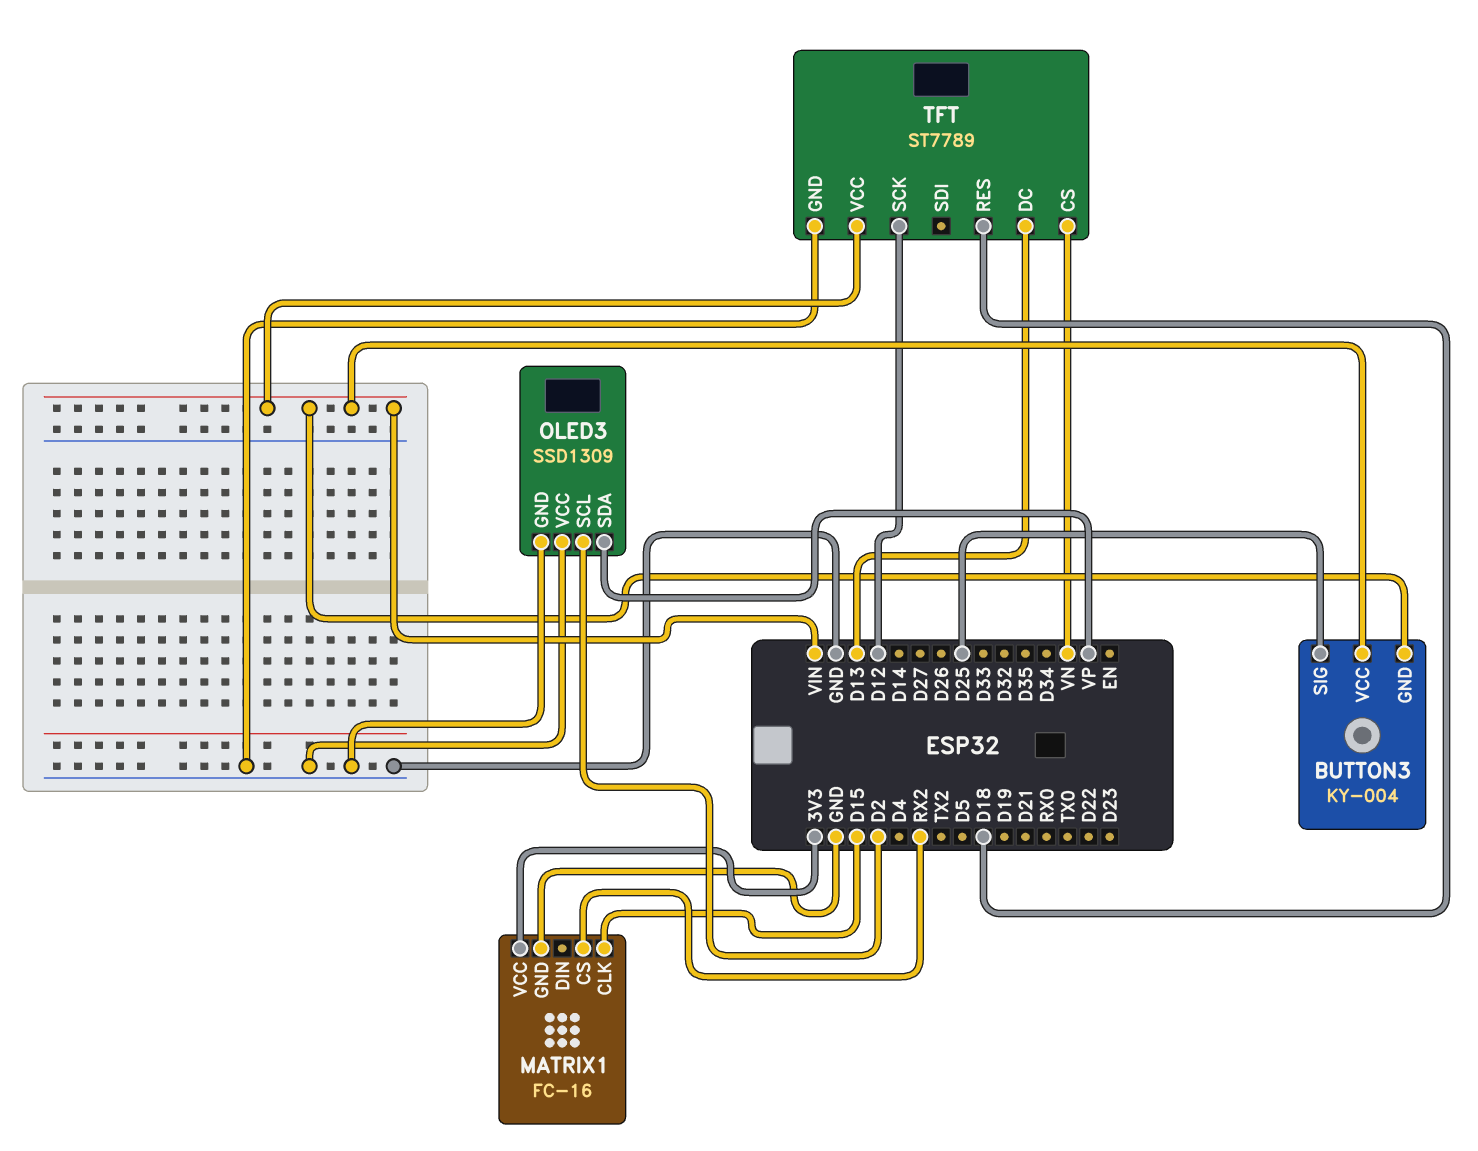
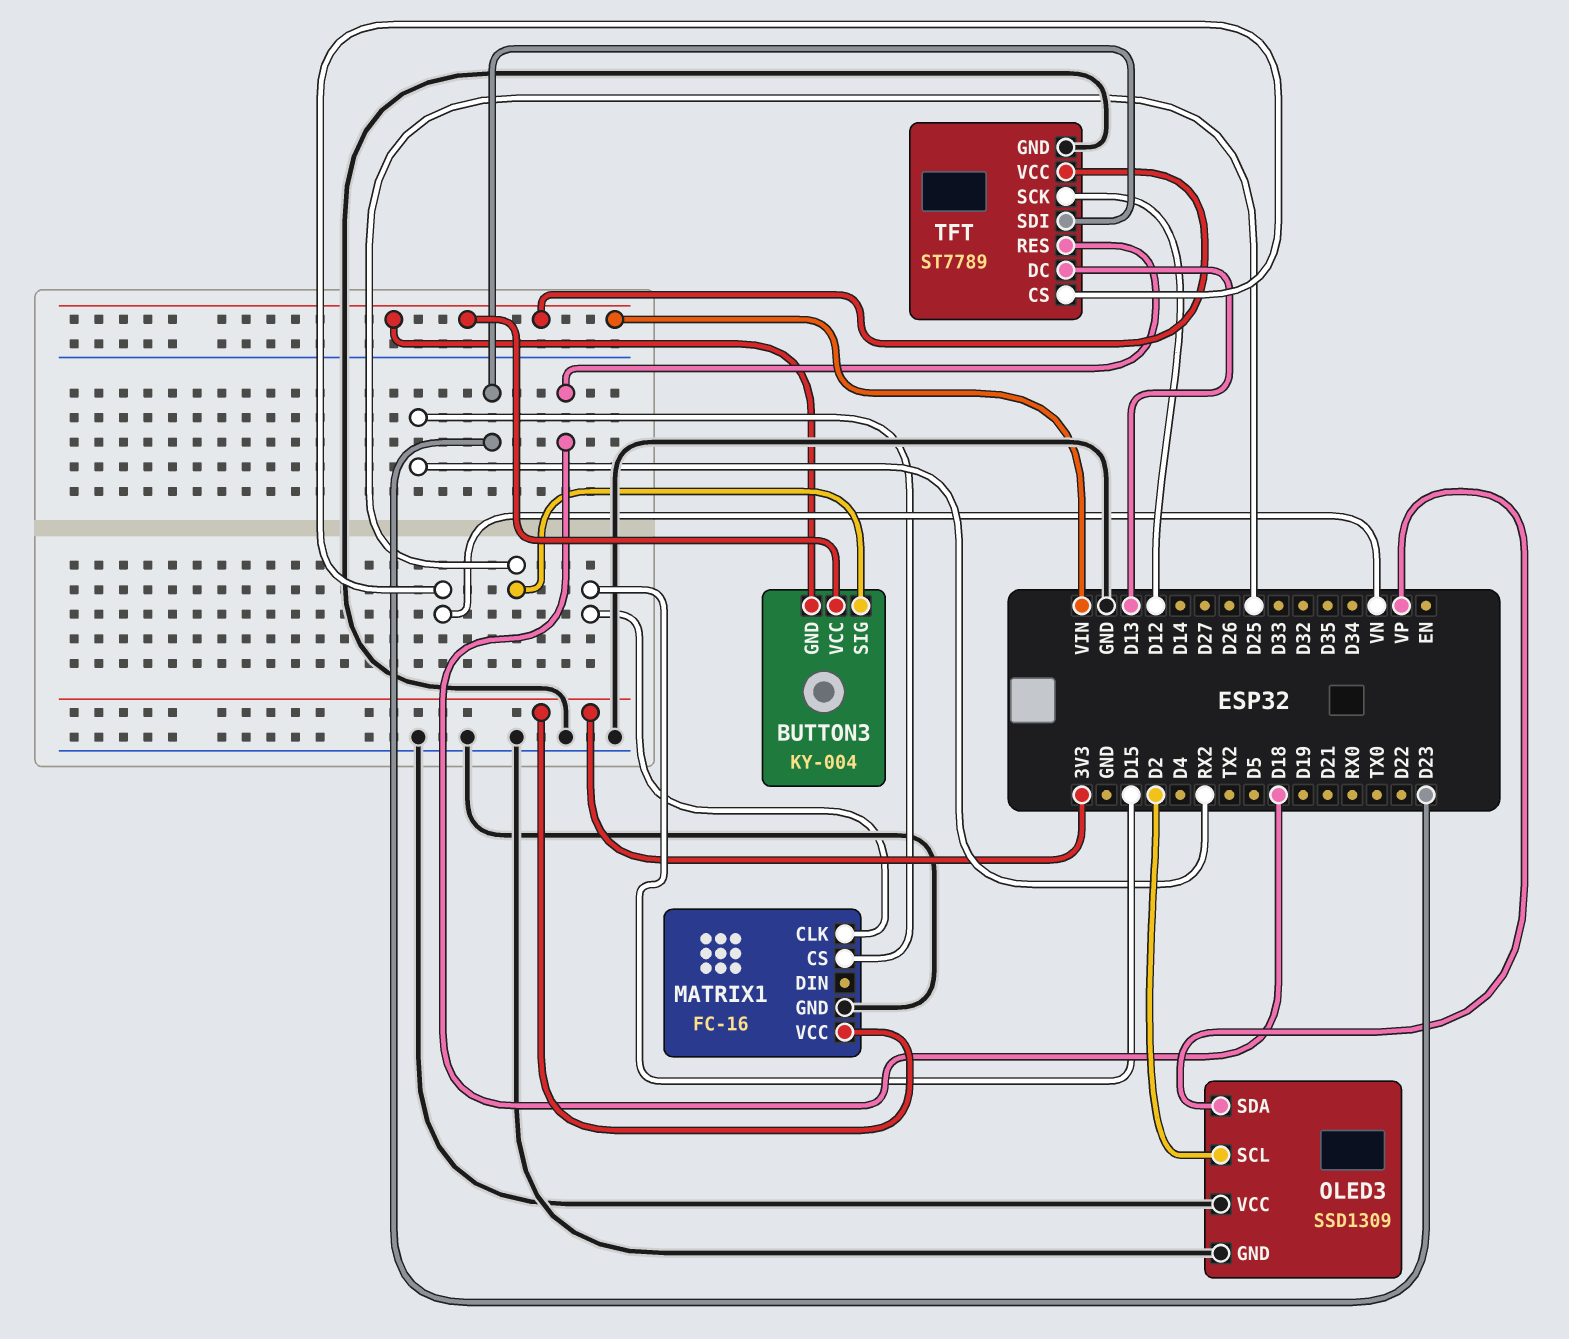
TFT pin SDI: none -> D23

